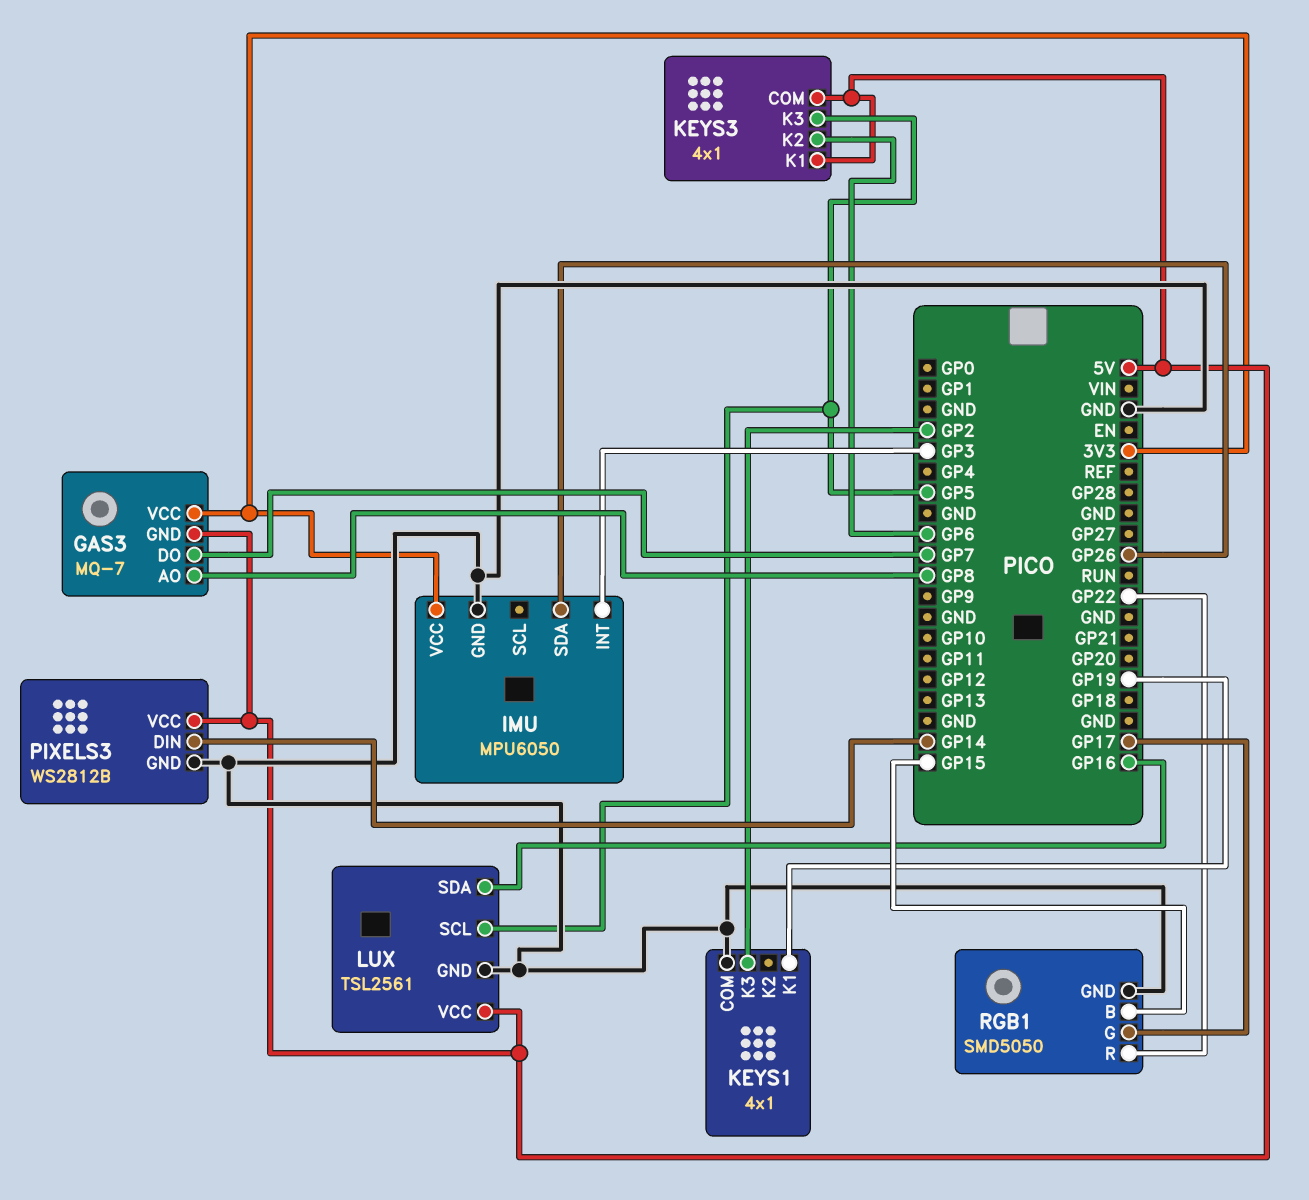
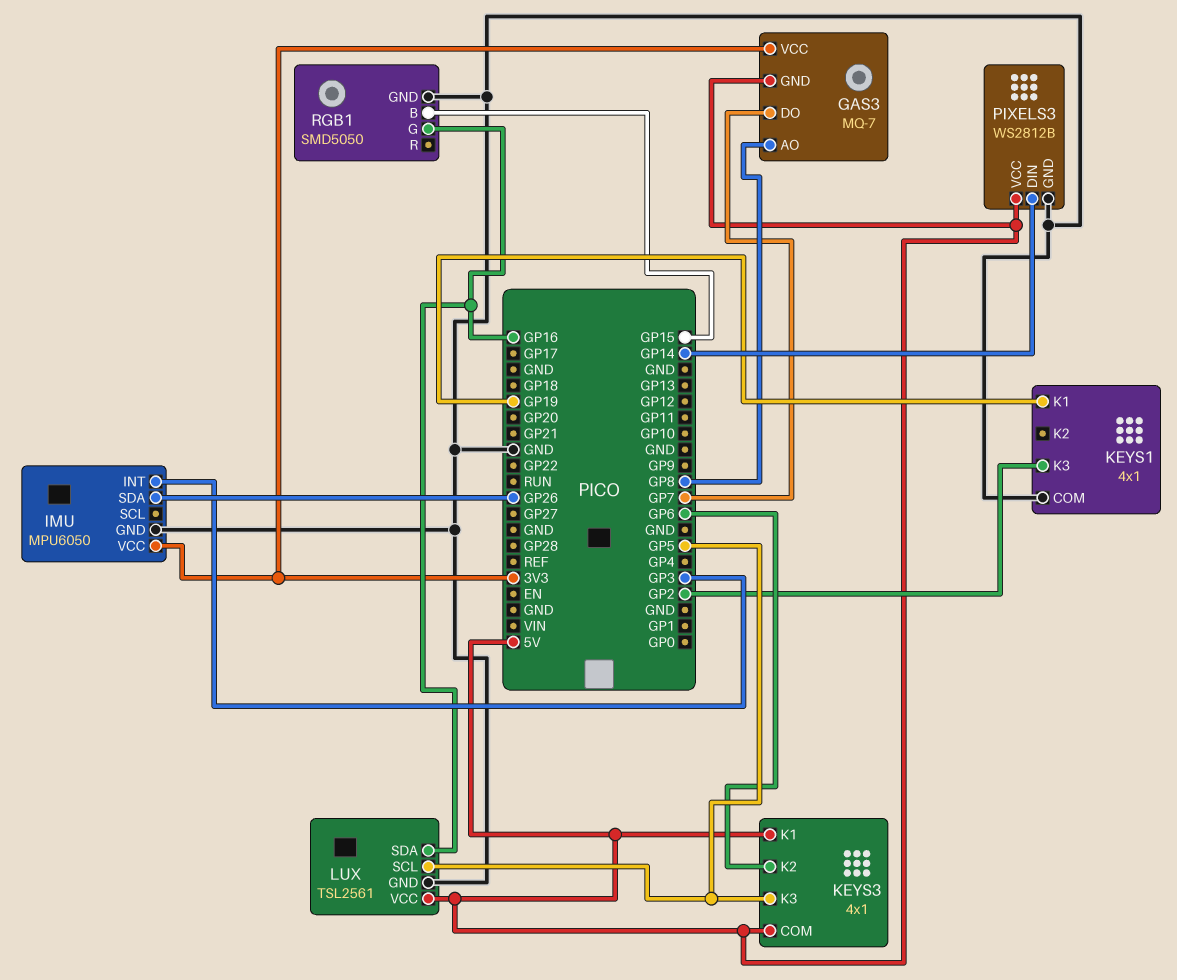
RGB1 pin G: GP17 -> GP16
RGB1 pin R: GP22 -> none

